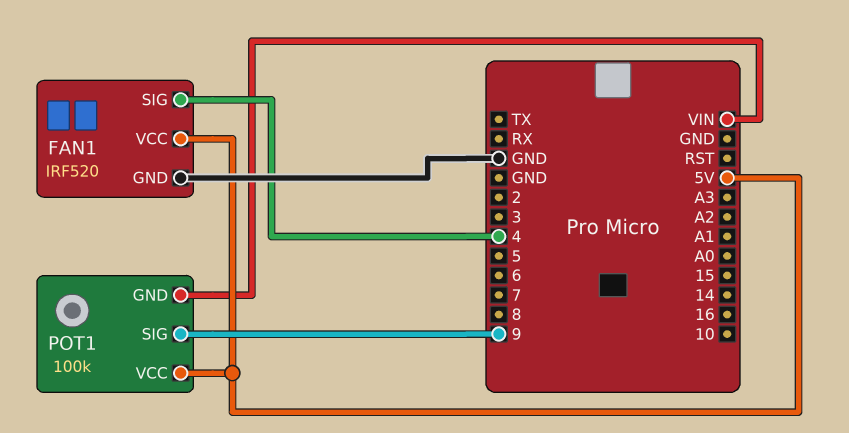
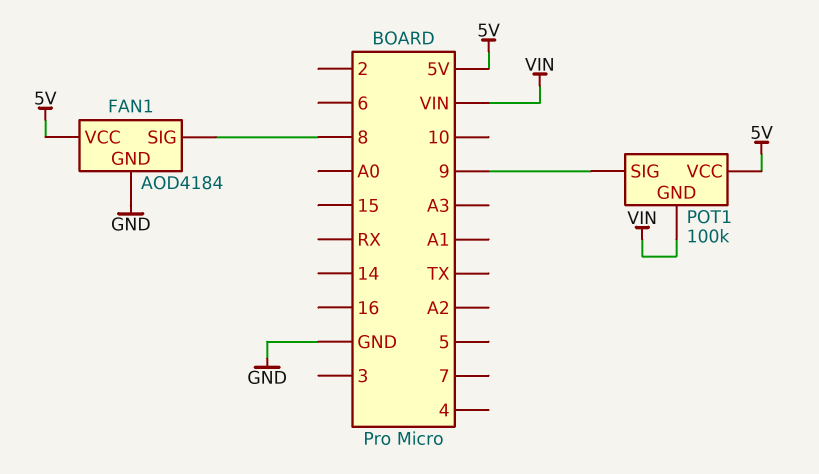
FAN1: IRF520 -> AOD4184
FAN1 pin SIG: 4 -> 8

